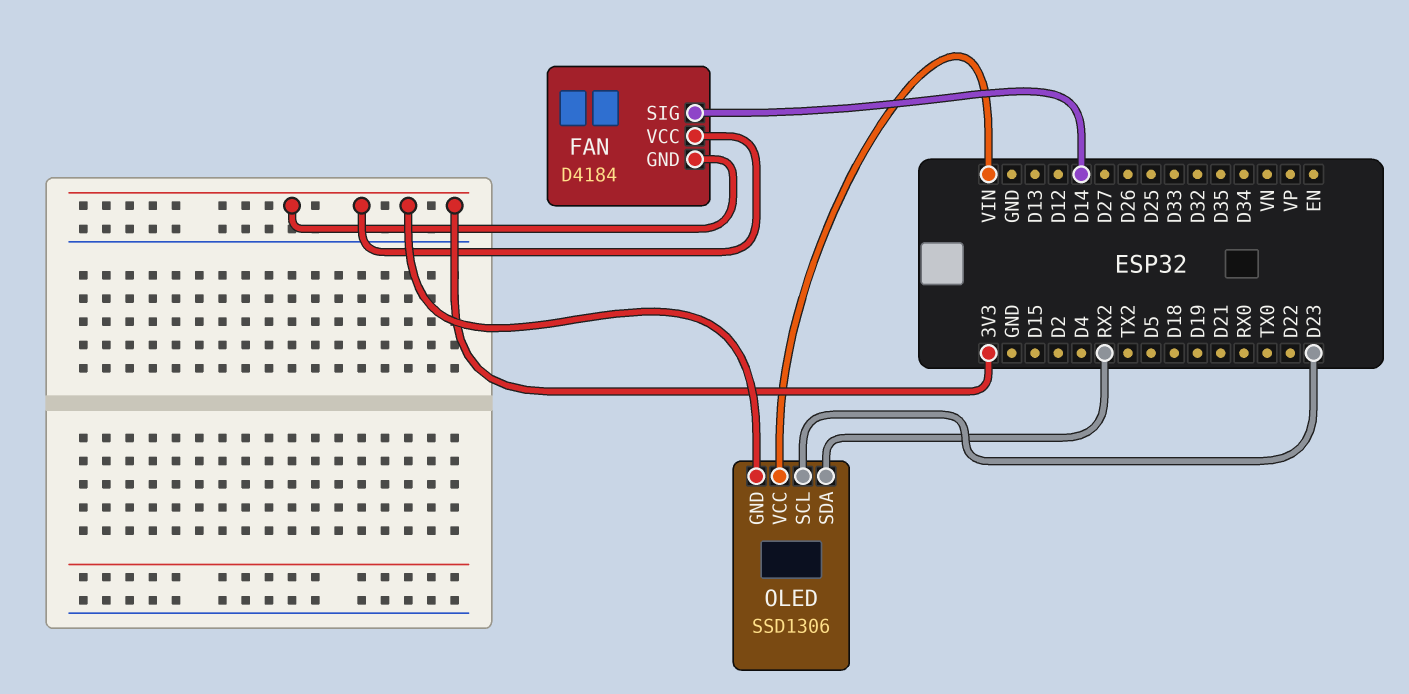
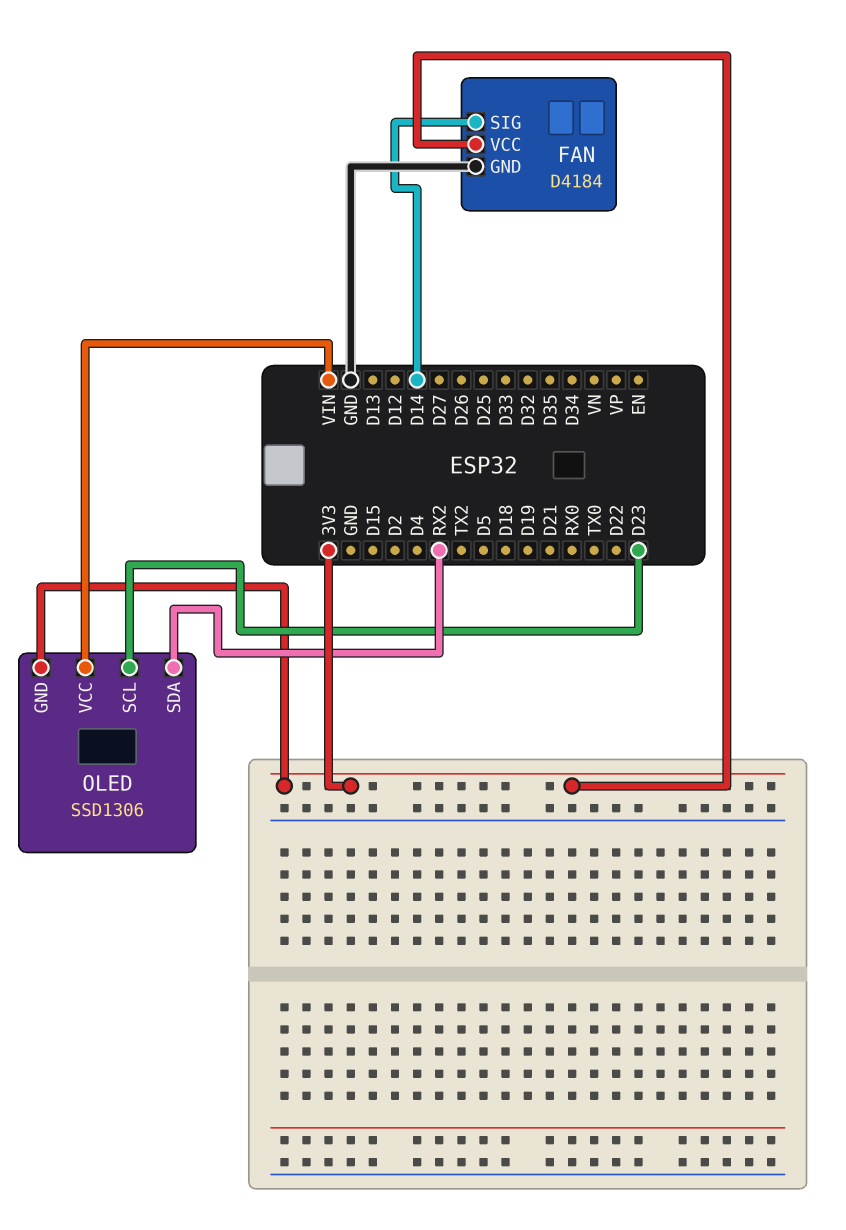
FAN pin GND: 3V3 -> GND

